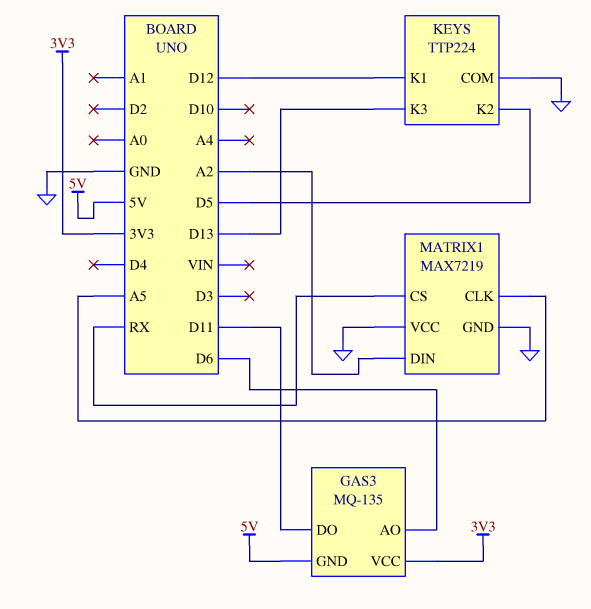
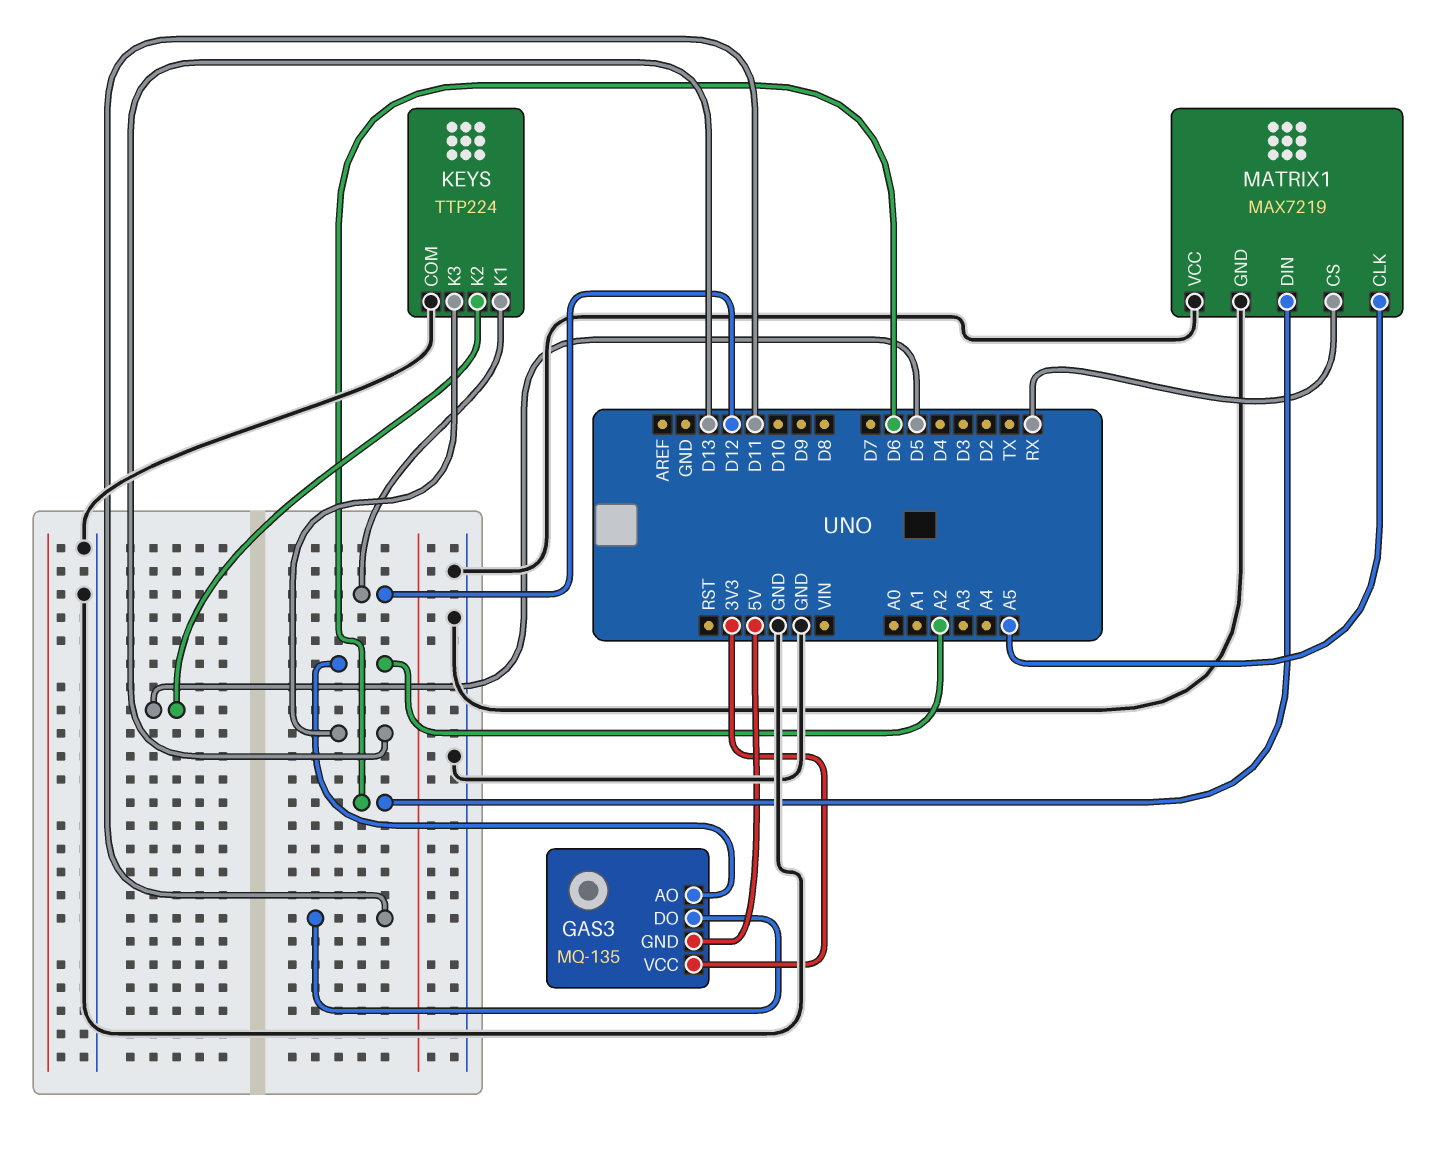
GAS3 pin AO: D6 -> A2
MATRIX1 pin DIN: A2 -> D6

